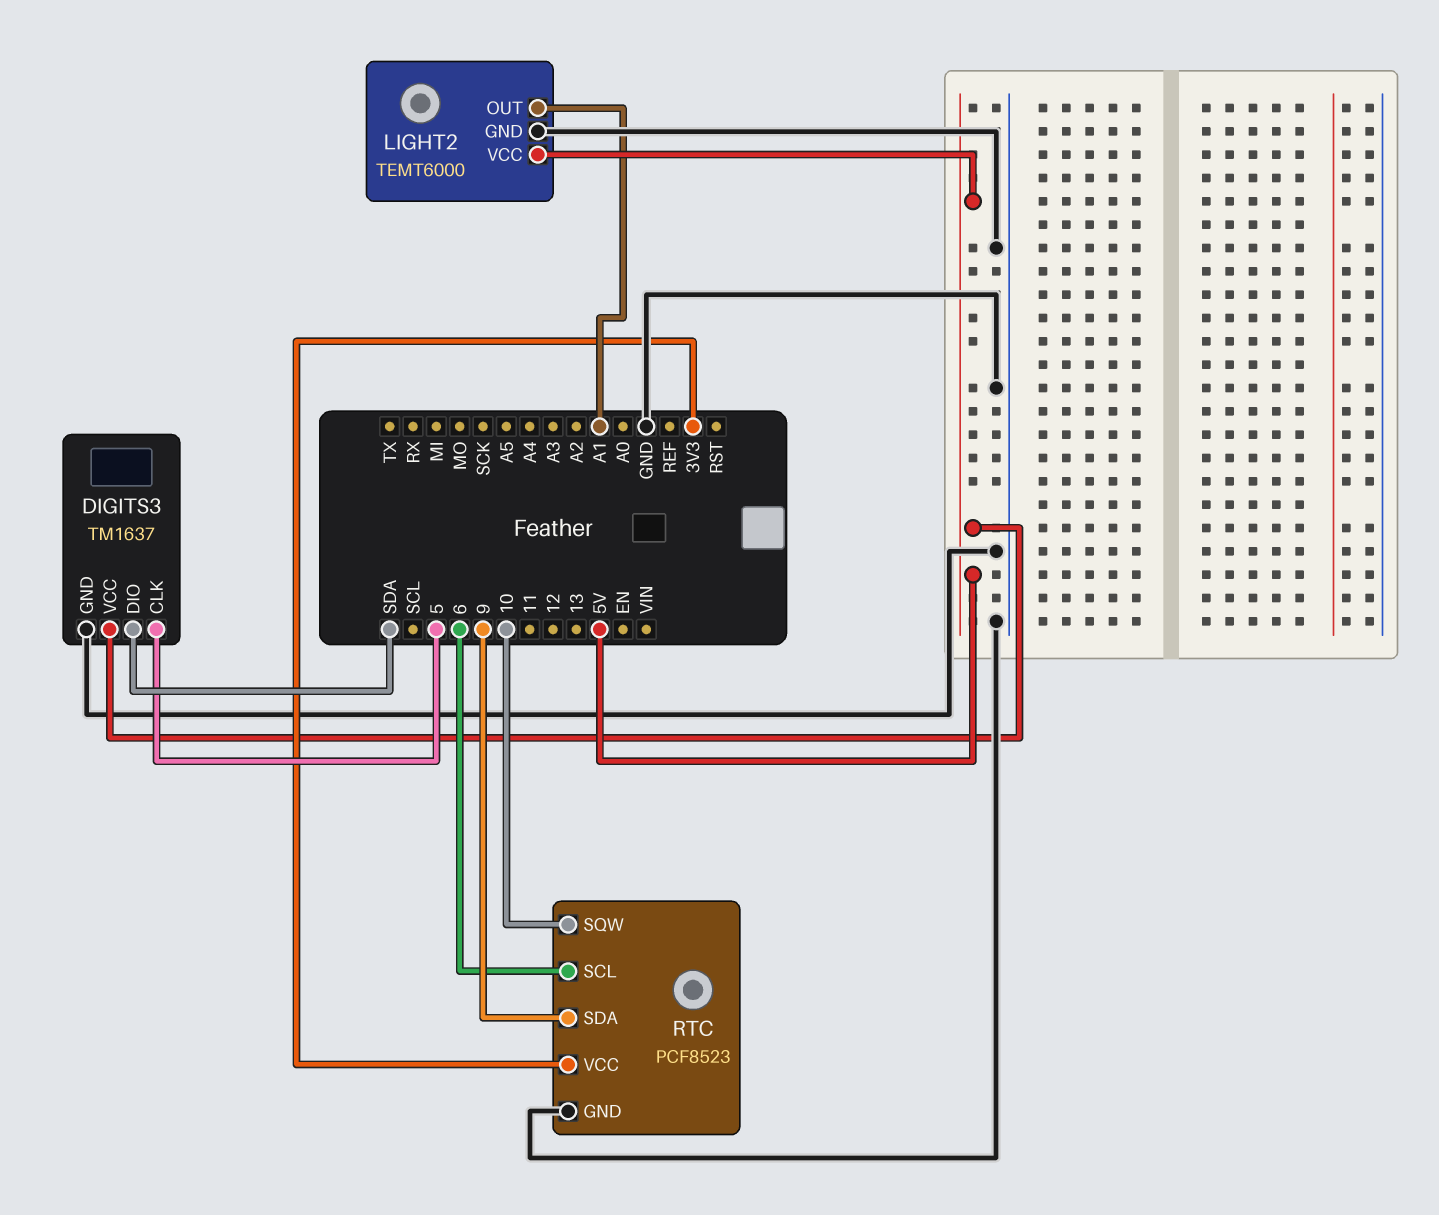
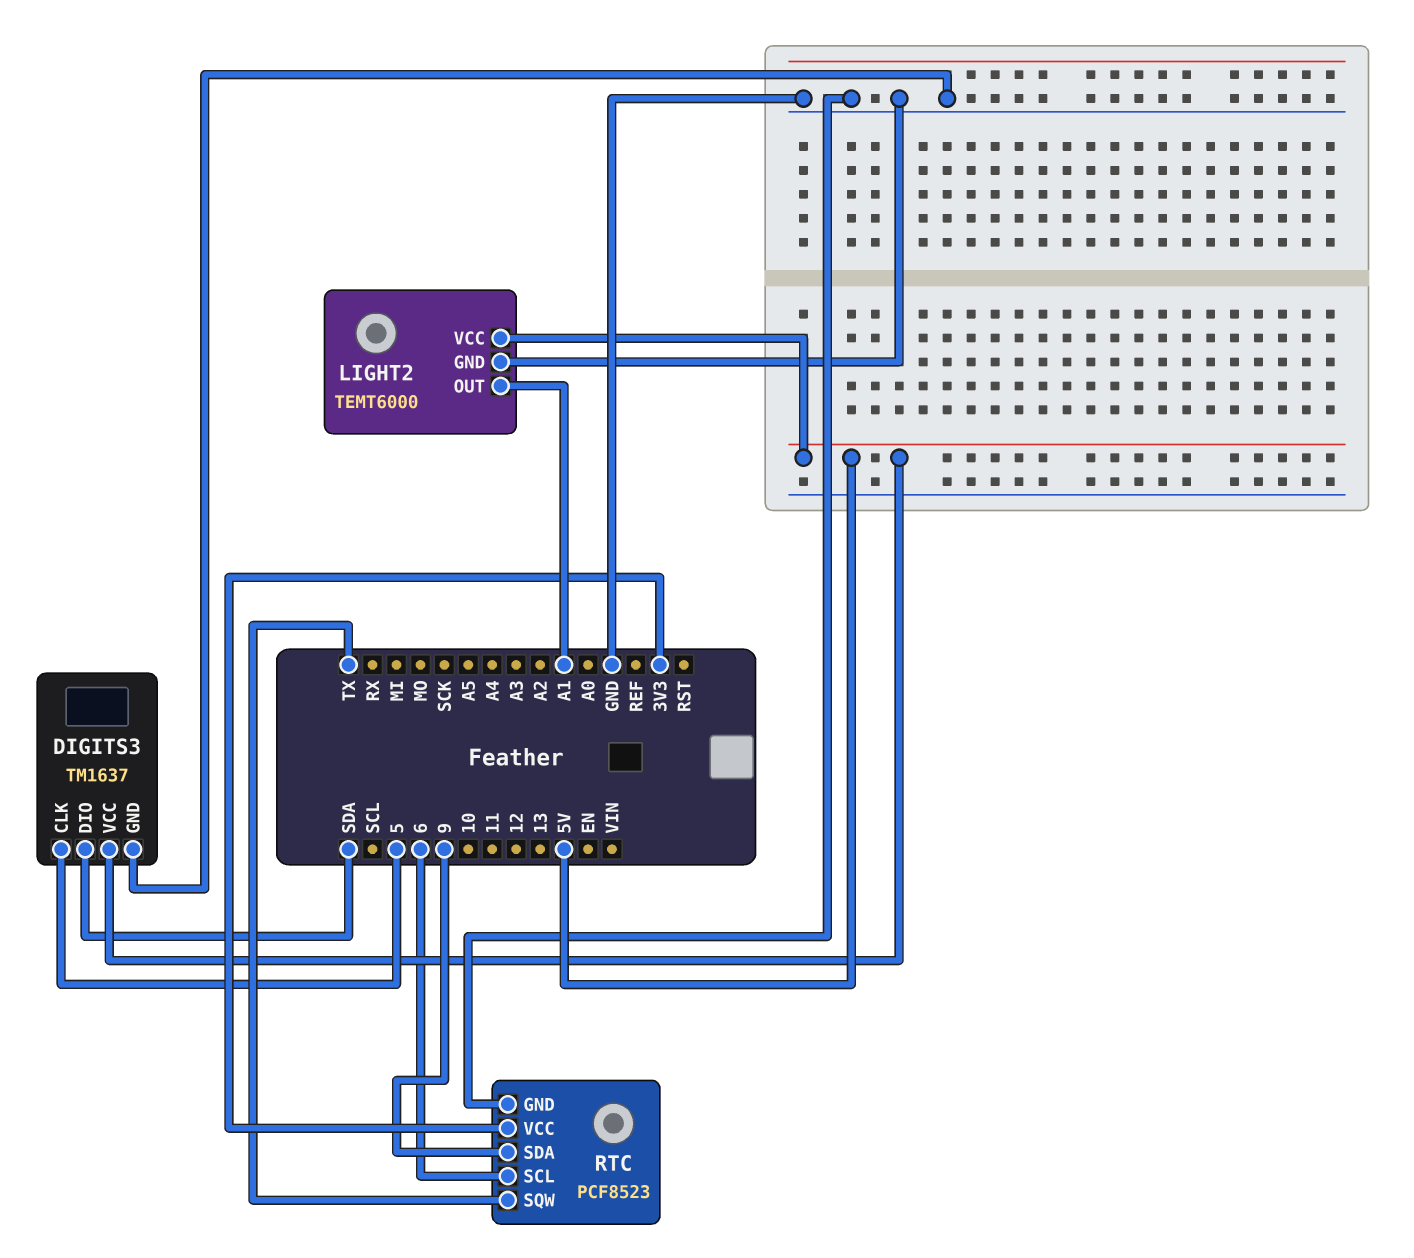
RTC pin SQW: 10 -> TX

